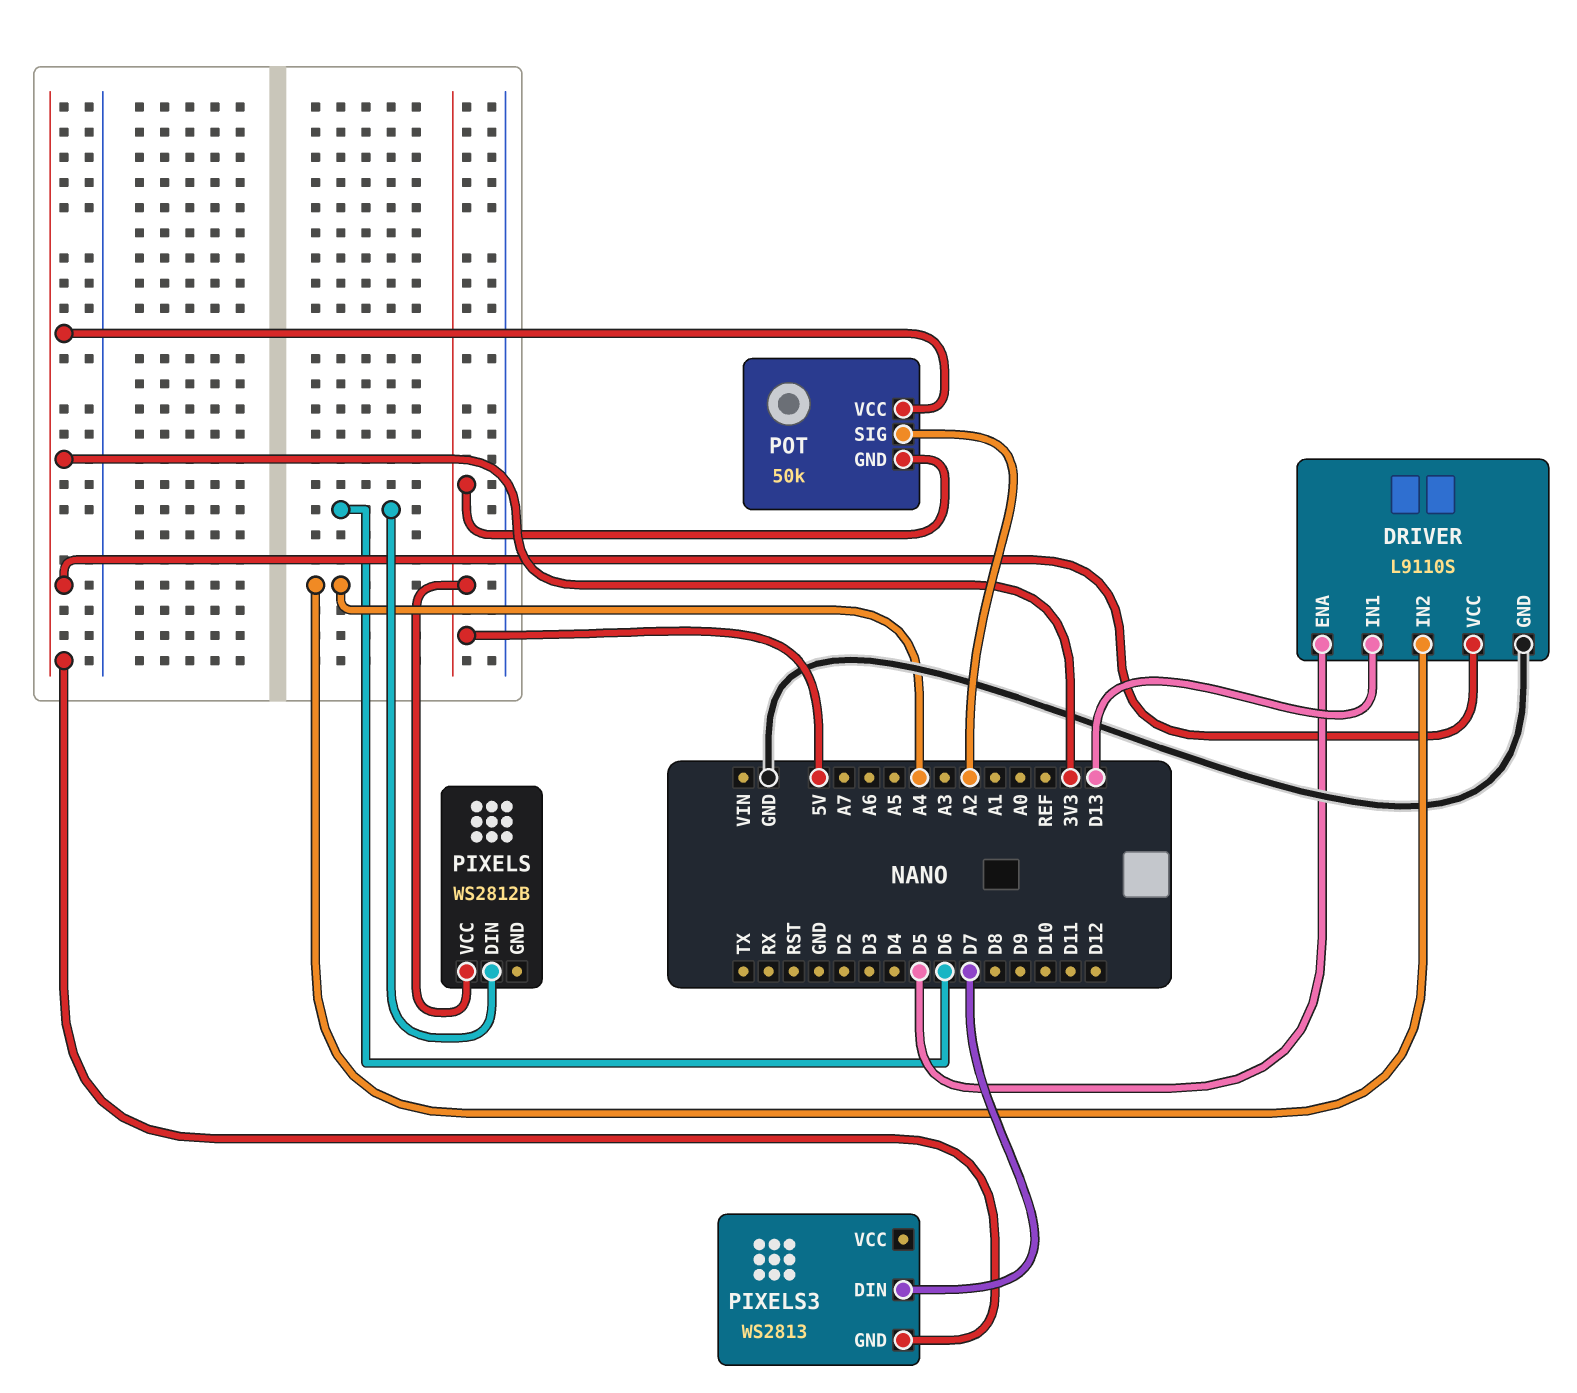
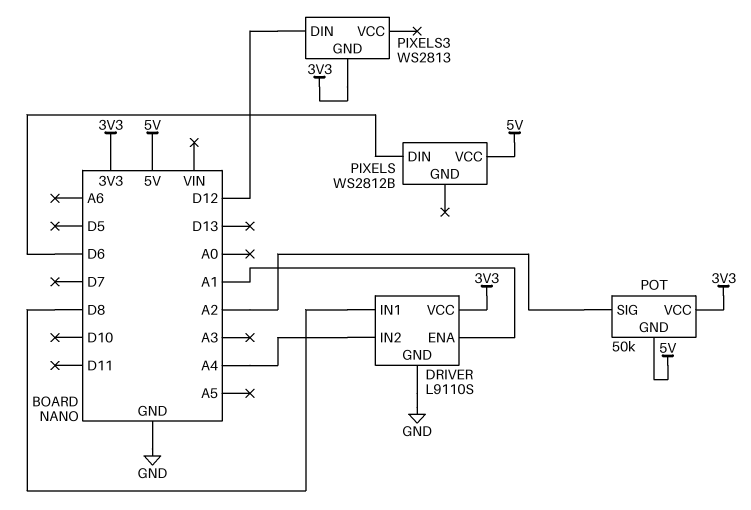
DRIVER pin ENA: D5 -> A1
DRIVER pin IN1: D13 -> D8
PIXELS3 pin DIN: D7 -> D12

